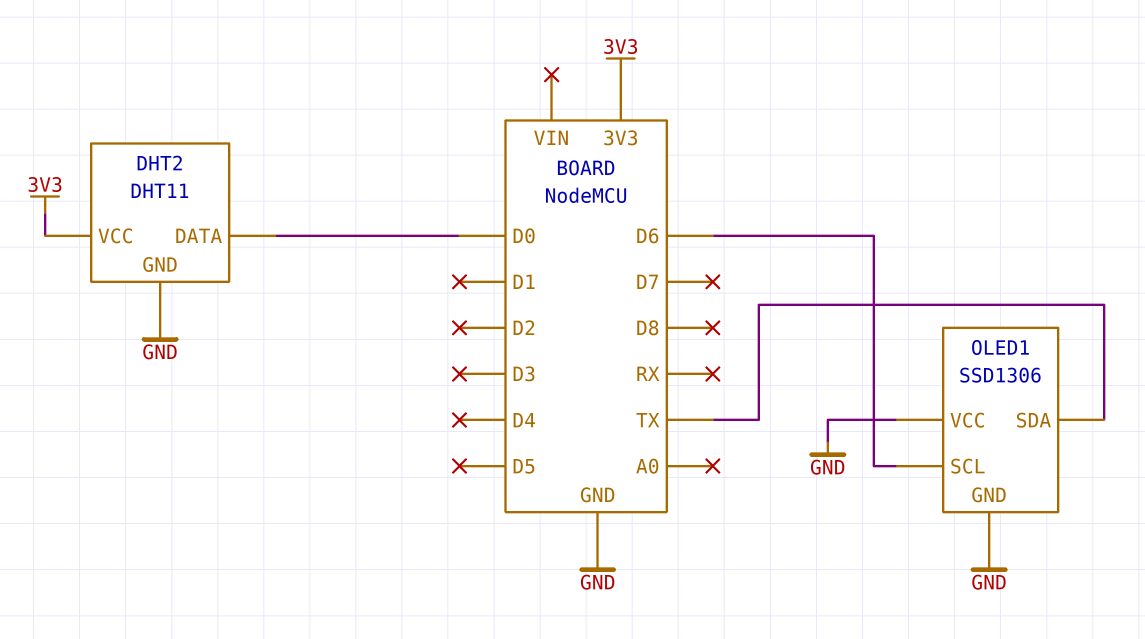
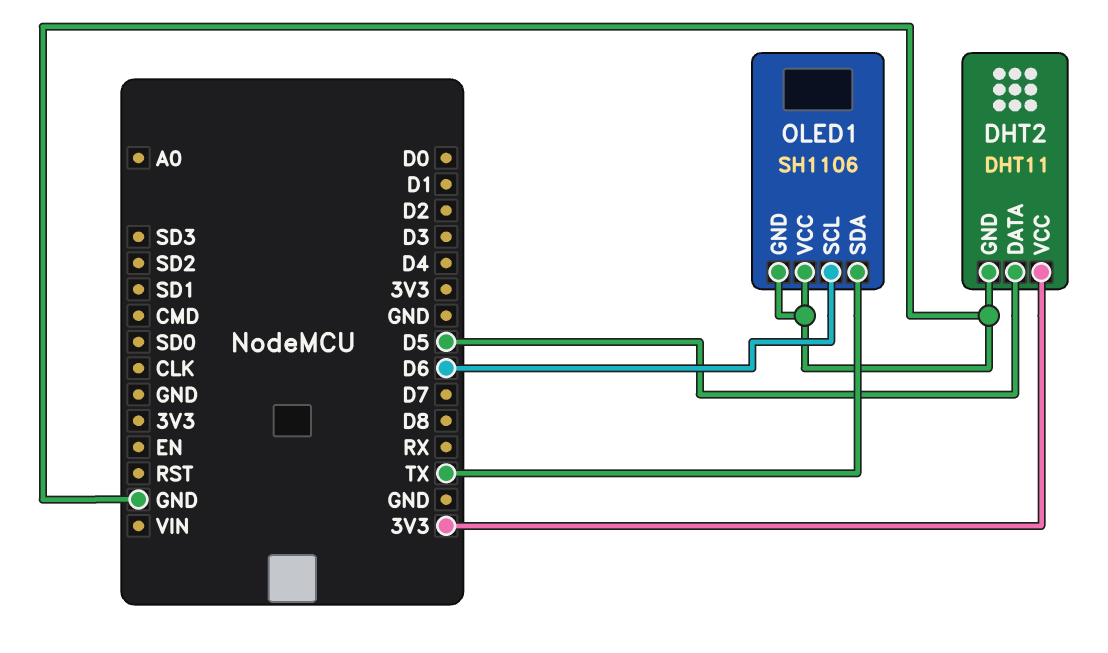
DHT2 pin DATA: D0 -> D5
OLED1: SSD1306 -> SH1106

